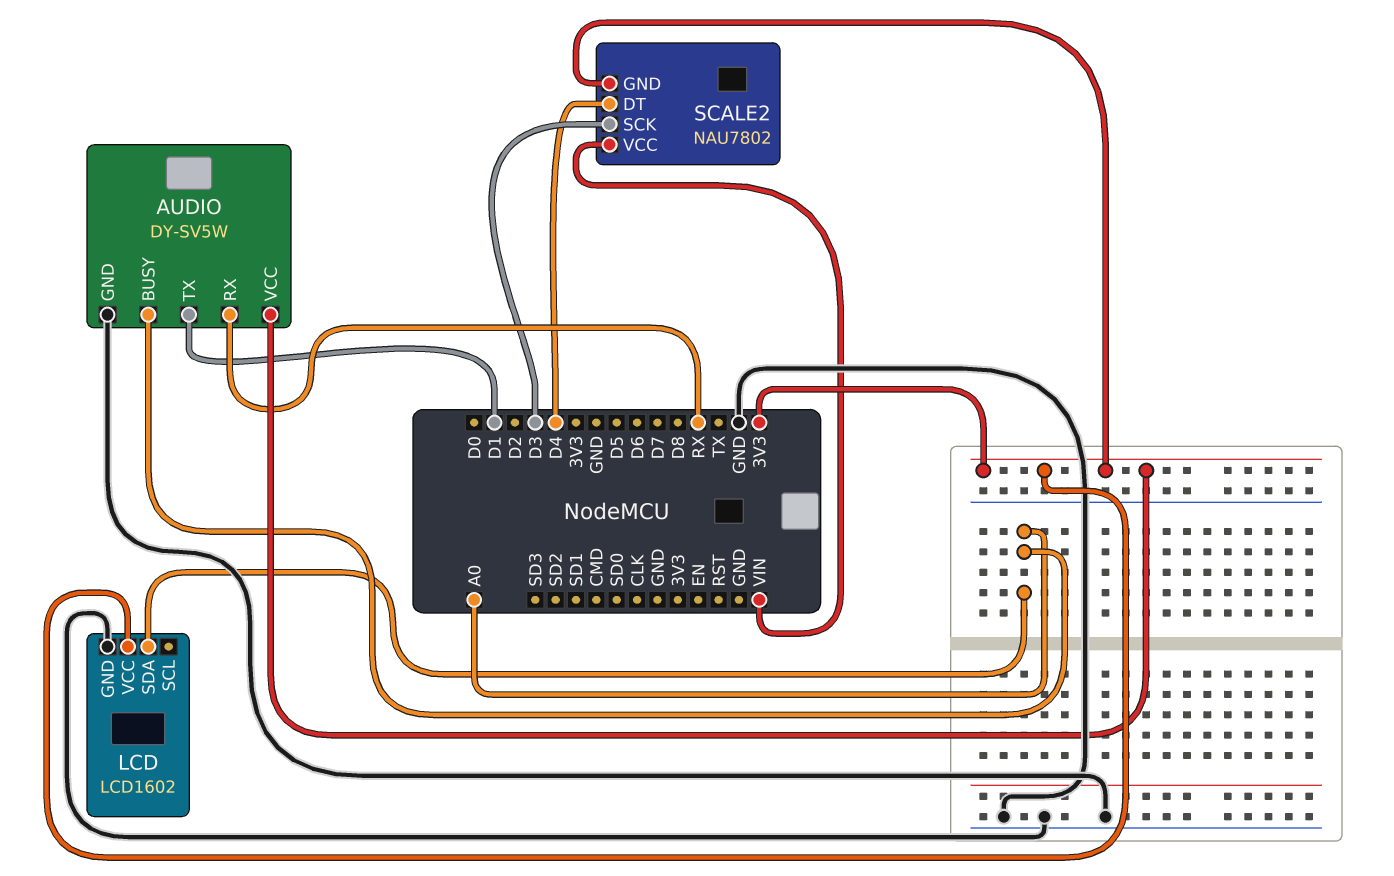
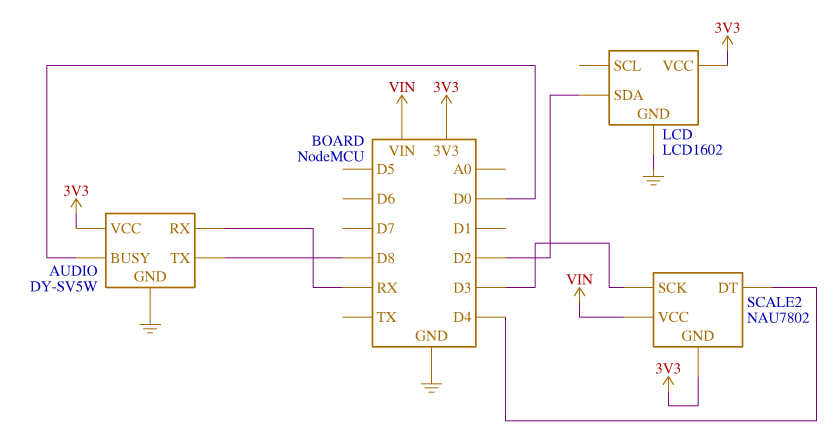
AUDIO pin BUSY: A0 -> D0
AUDIO pin TX: D1 -> D8
LCD pin SDA: A0 -> D2

